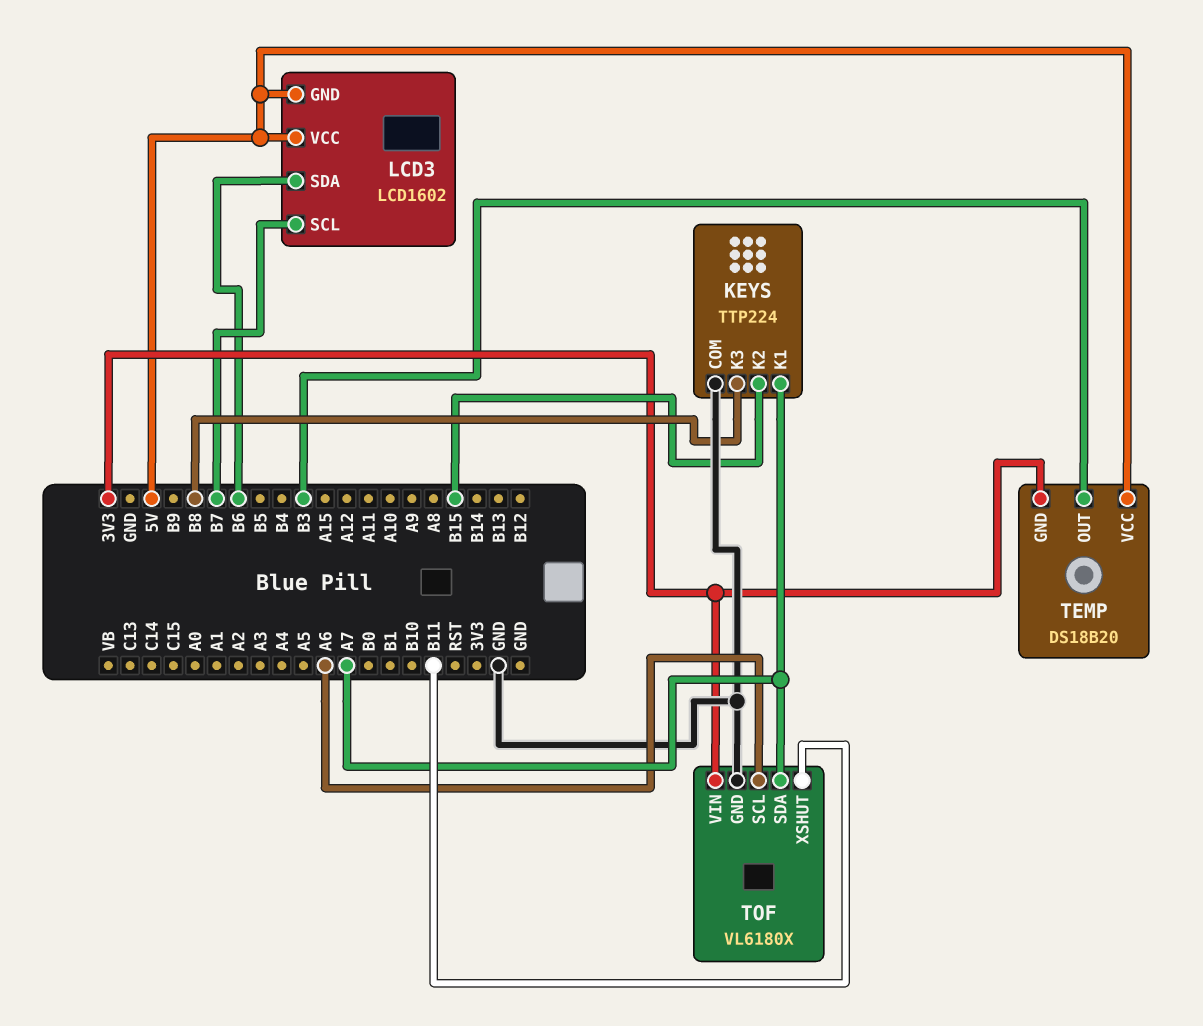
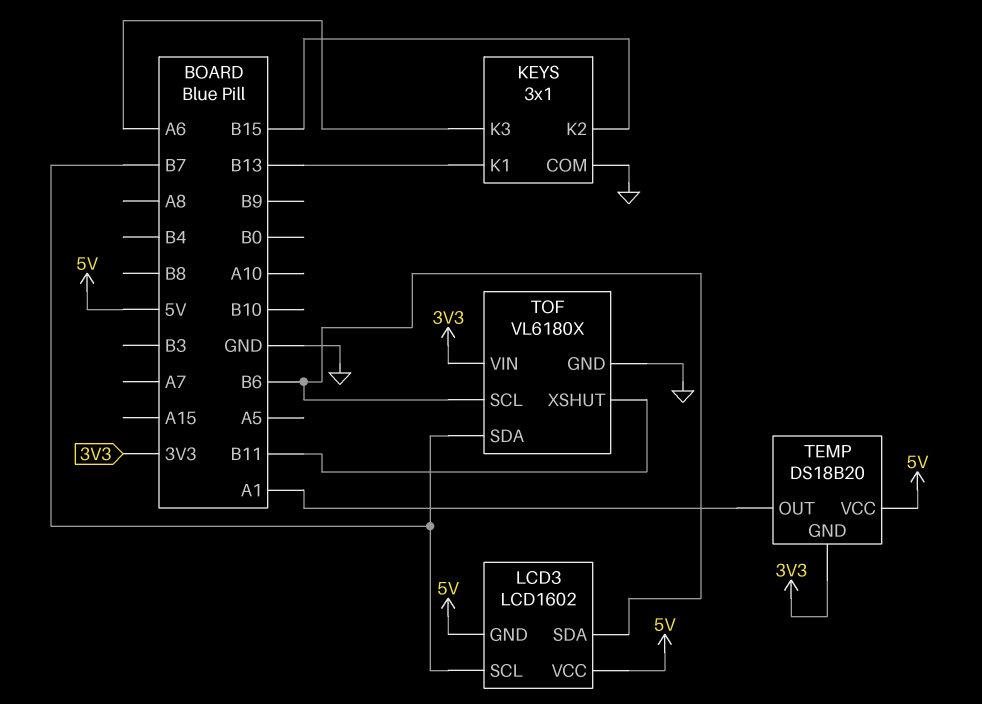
KEYS: TTP224 -> 3x1
KEYS pin K1: A7 -> B13
KEYS pin K3: B8 -> A6
TEMP pin OUT: B3 -> A1
TOF pin SCL: A6 -> B6
TOF pin SDA: A7 -> B7

